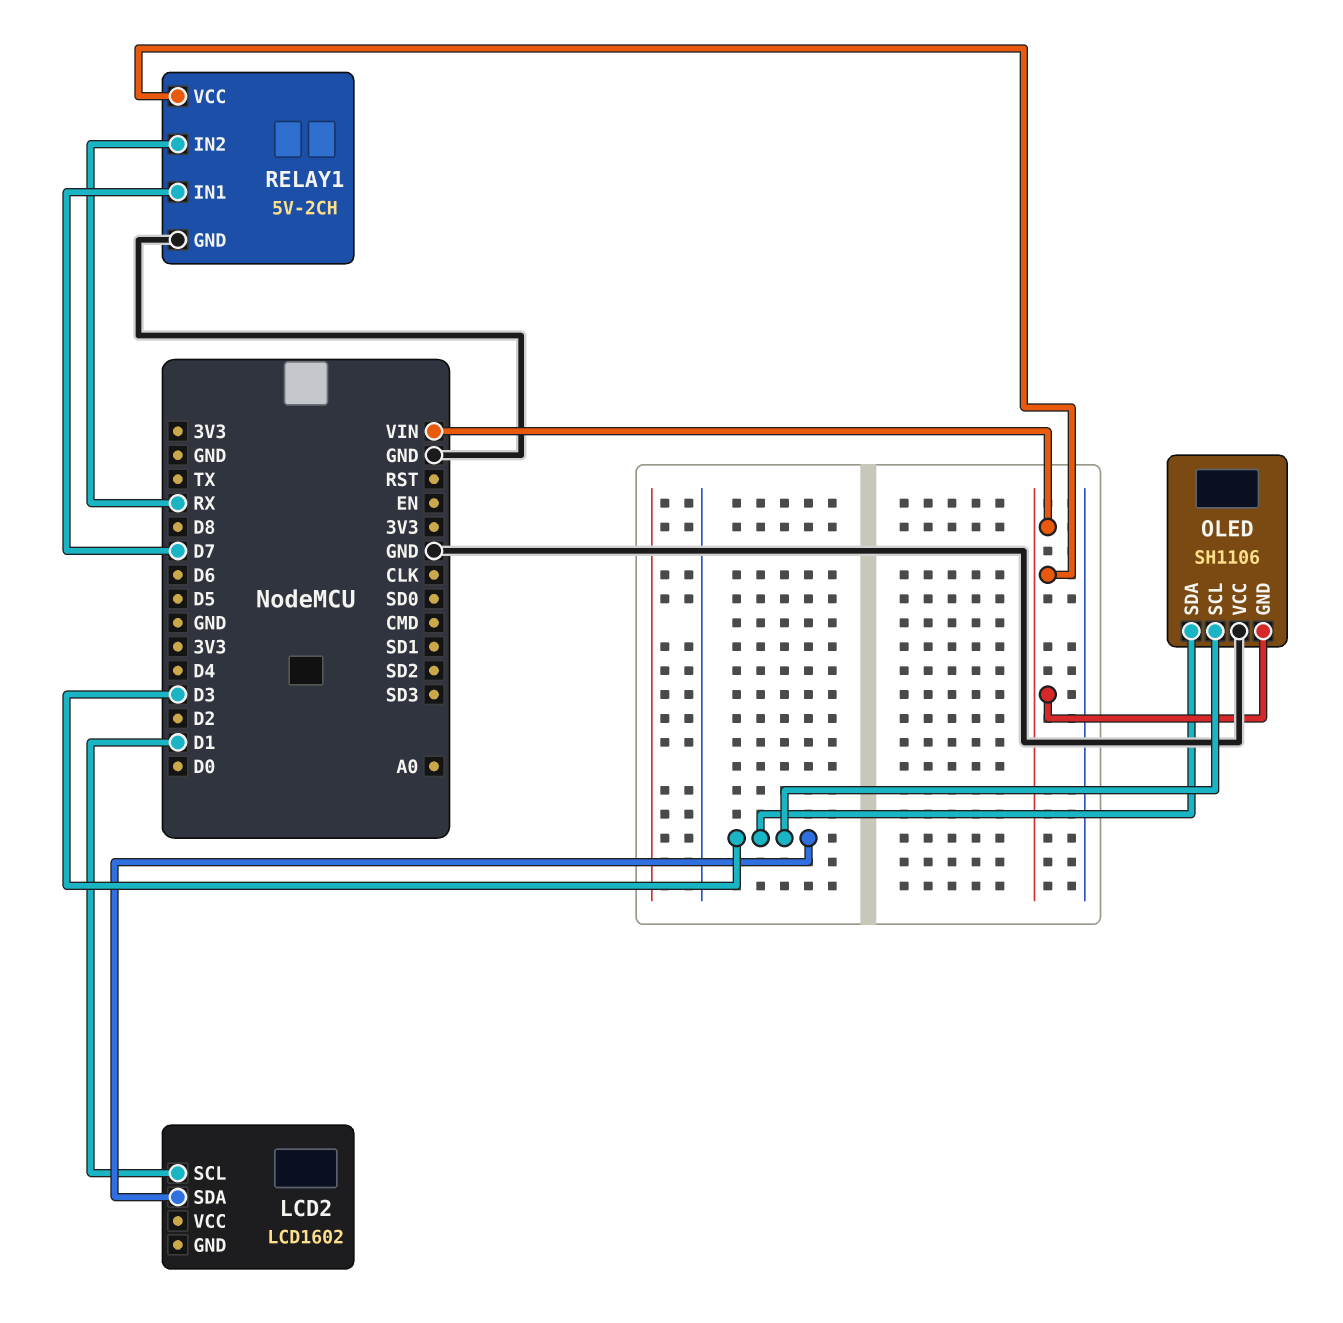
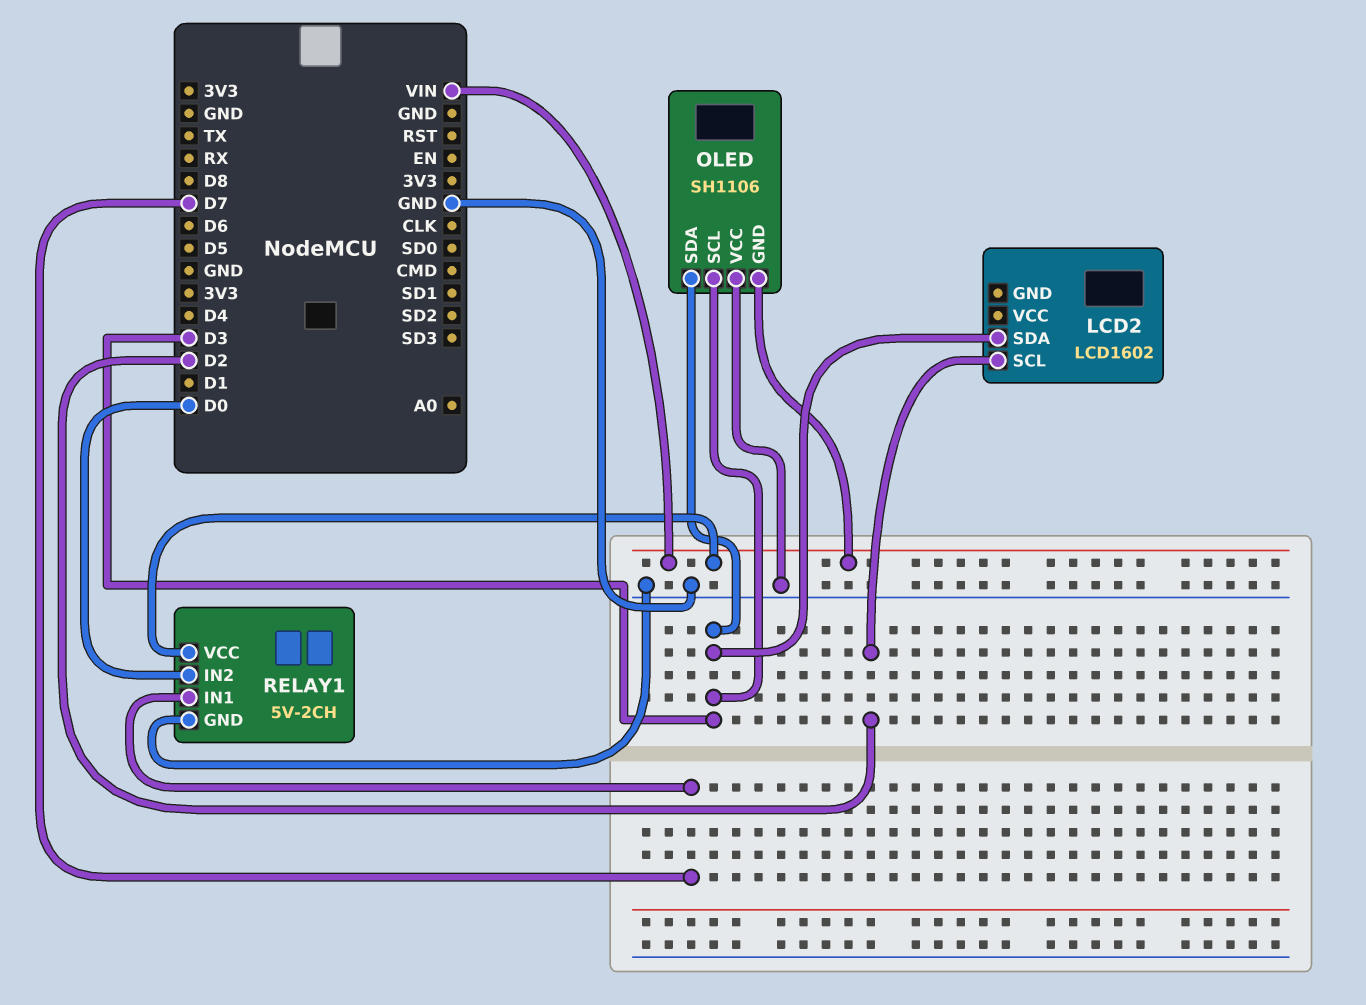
LCD2 pin SCL: D1 -> D2
RELAY1 pin IN2: RX -> D0

